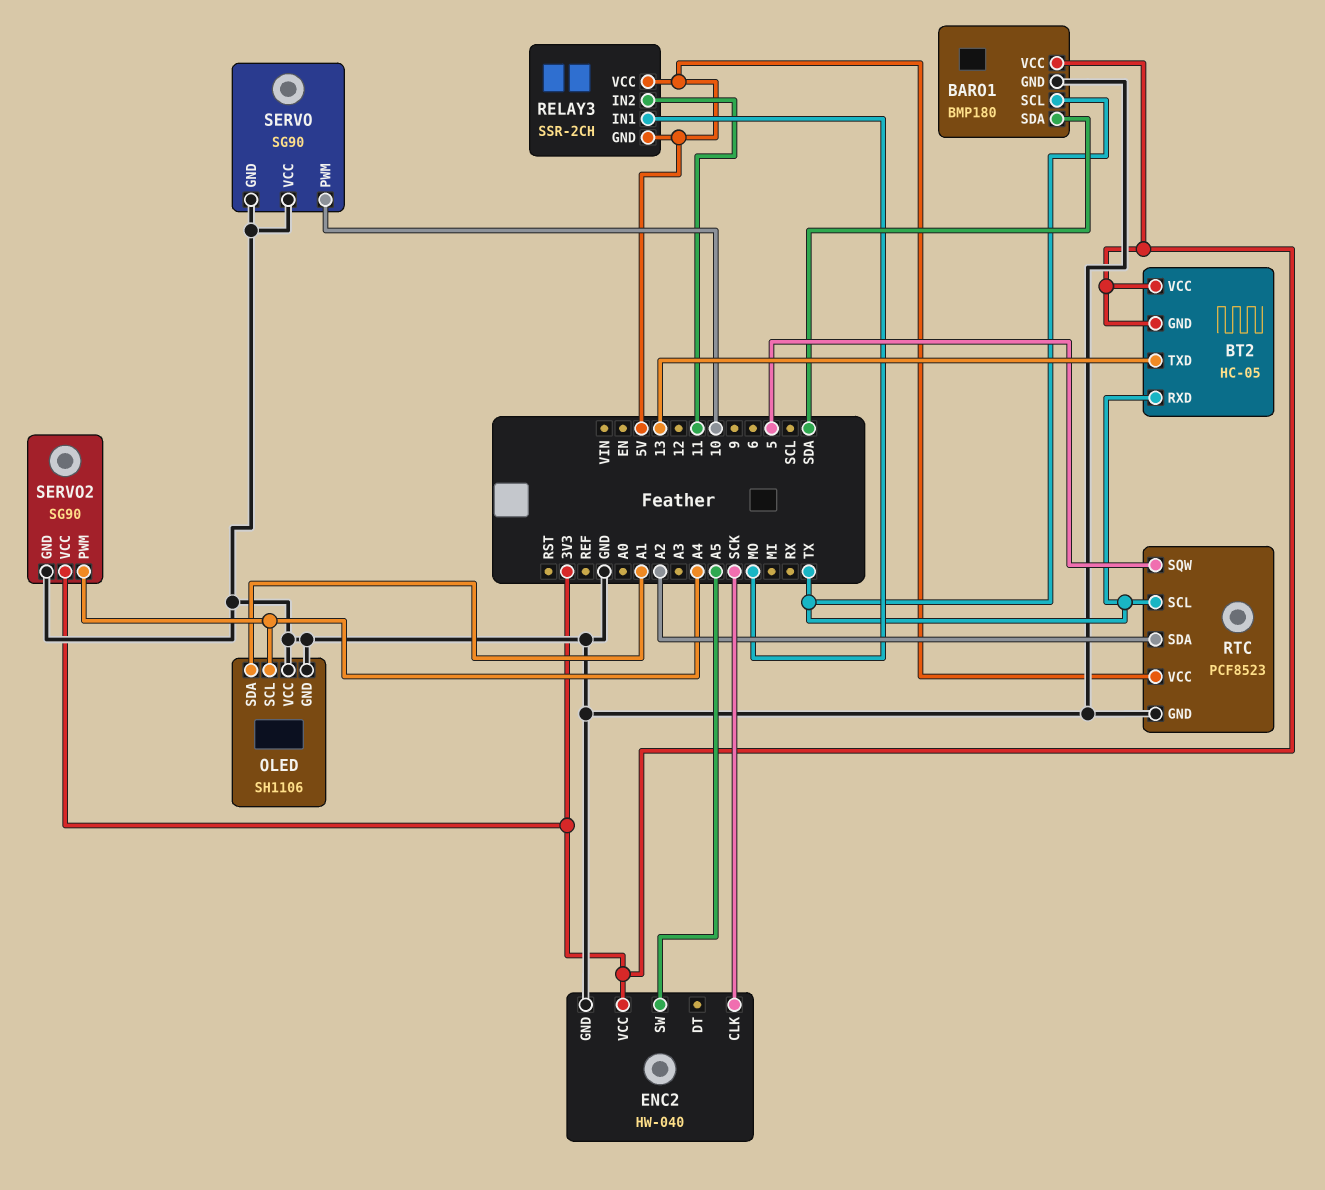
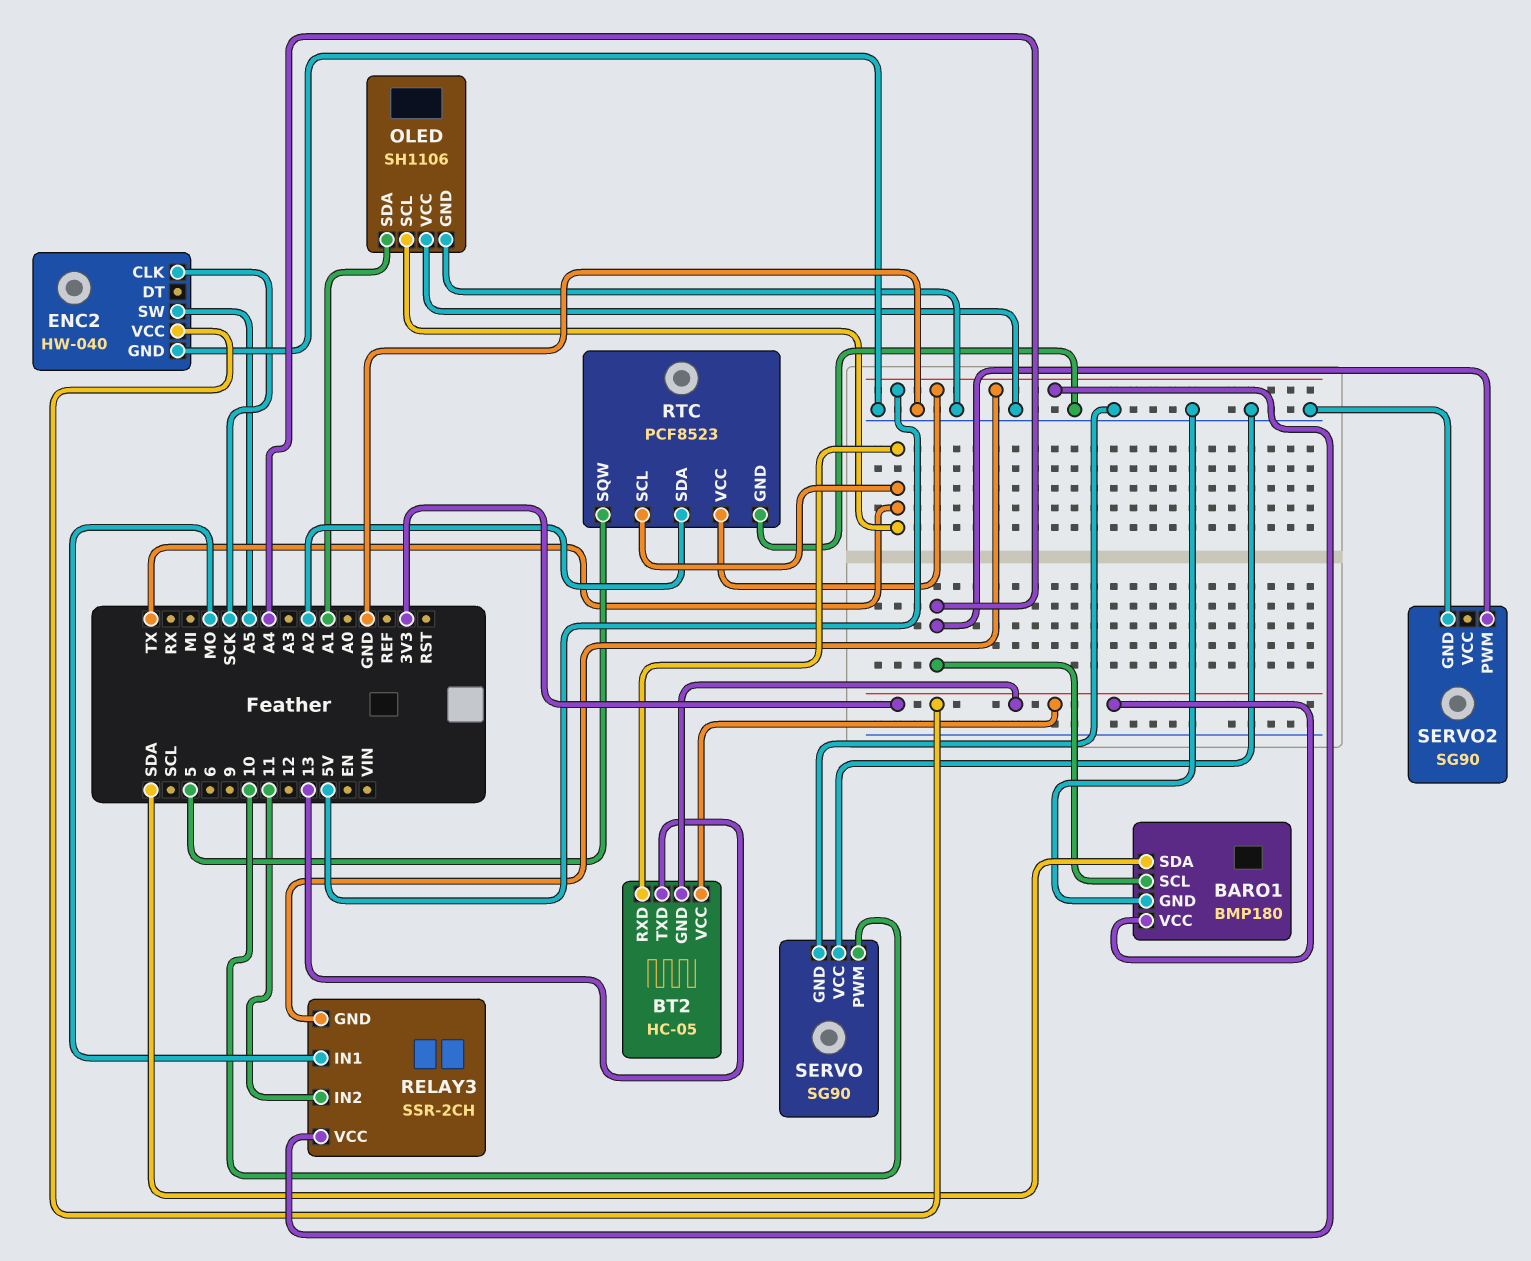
BARO1 pin SCL: TX -> A4
OLED pin SCL: A4 -> TX
SERVO2 pin VCC: 3V3 -> none

